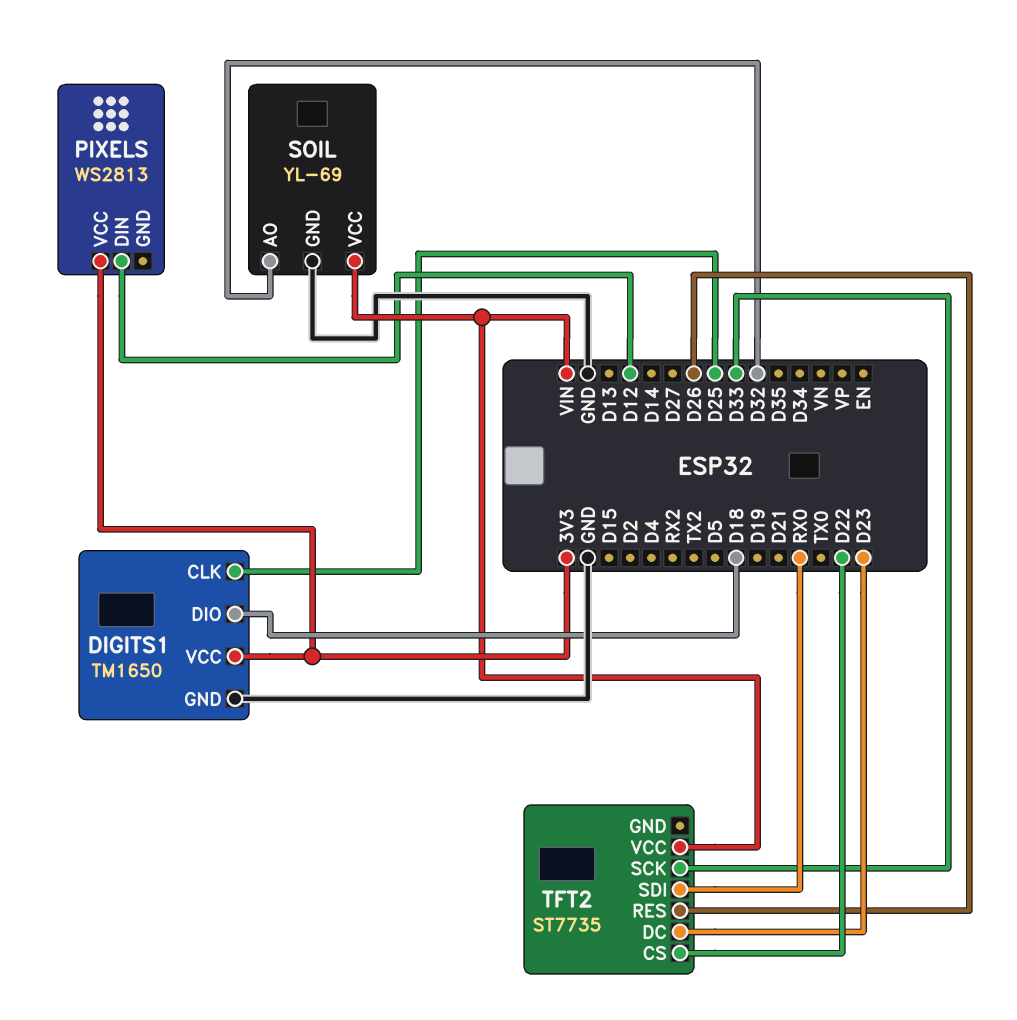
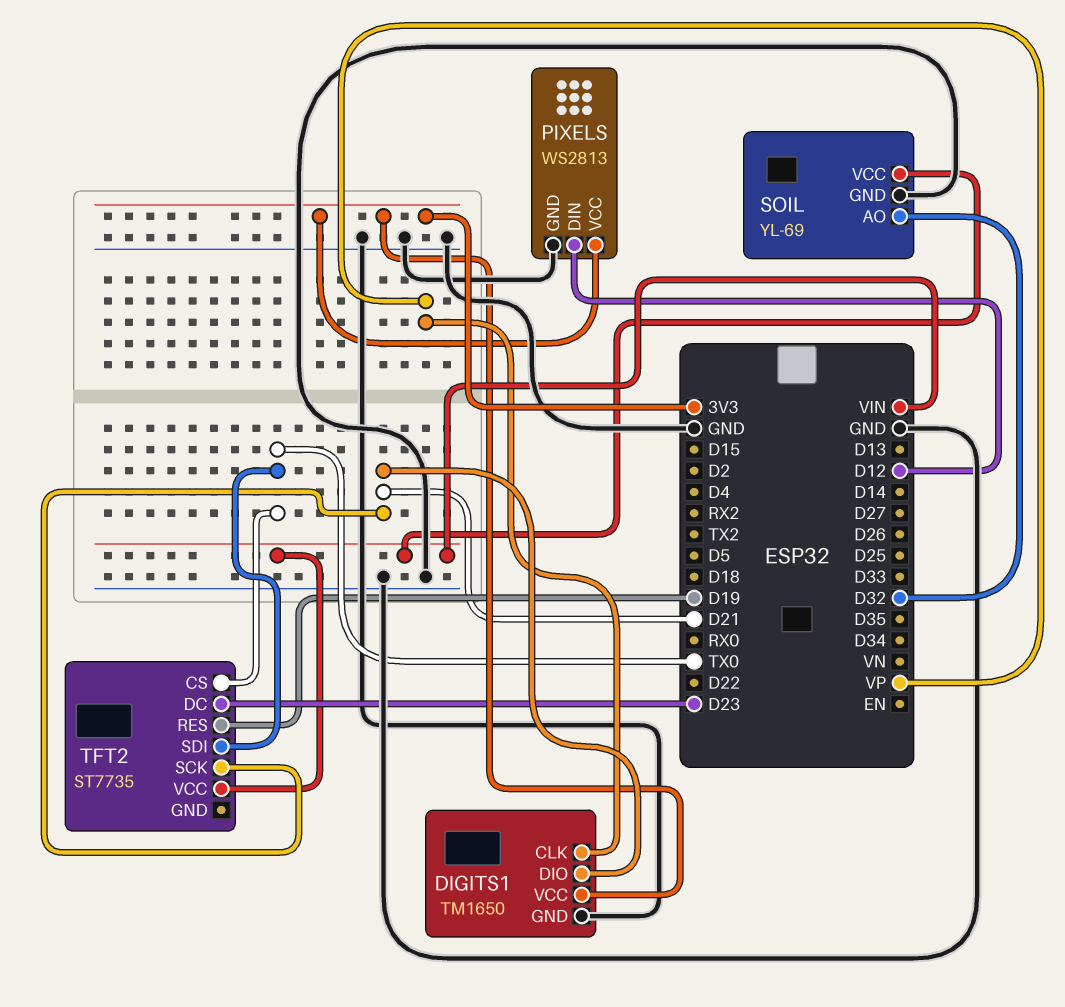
DIGITS1 pin CLK: D25 -> VP
DIGITS1 pin DIO: D18 -> D21
PIXELS pin GND: none -> GND
TFT2 pin CS: D22 -> TX0
TFT2 pin RES: D26 -> D19
TFT2 pin SCK: D33 -> D21
TFT2 pin SDI: RX0 -> TX0

